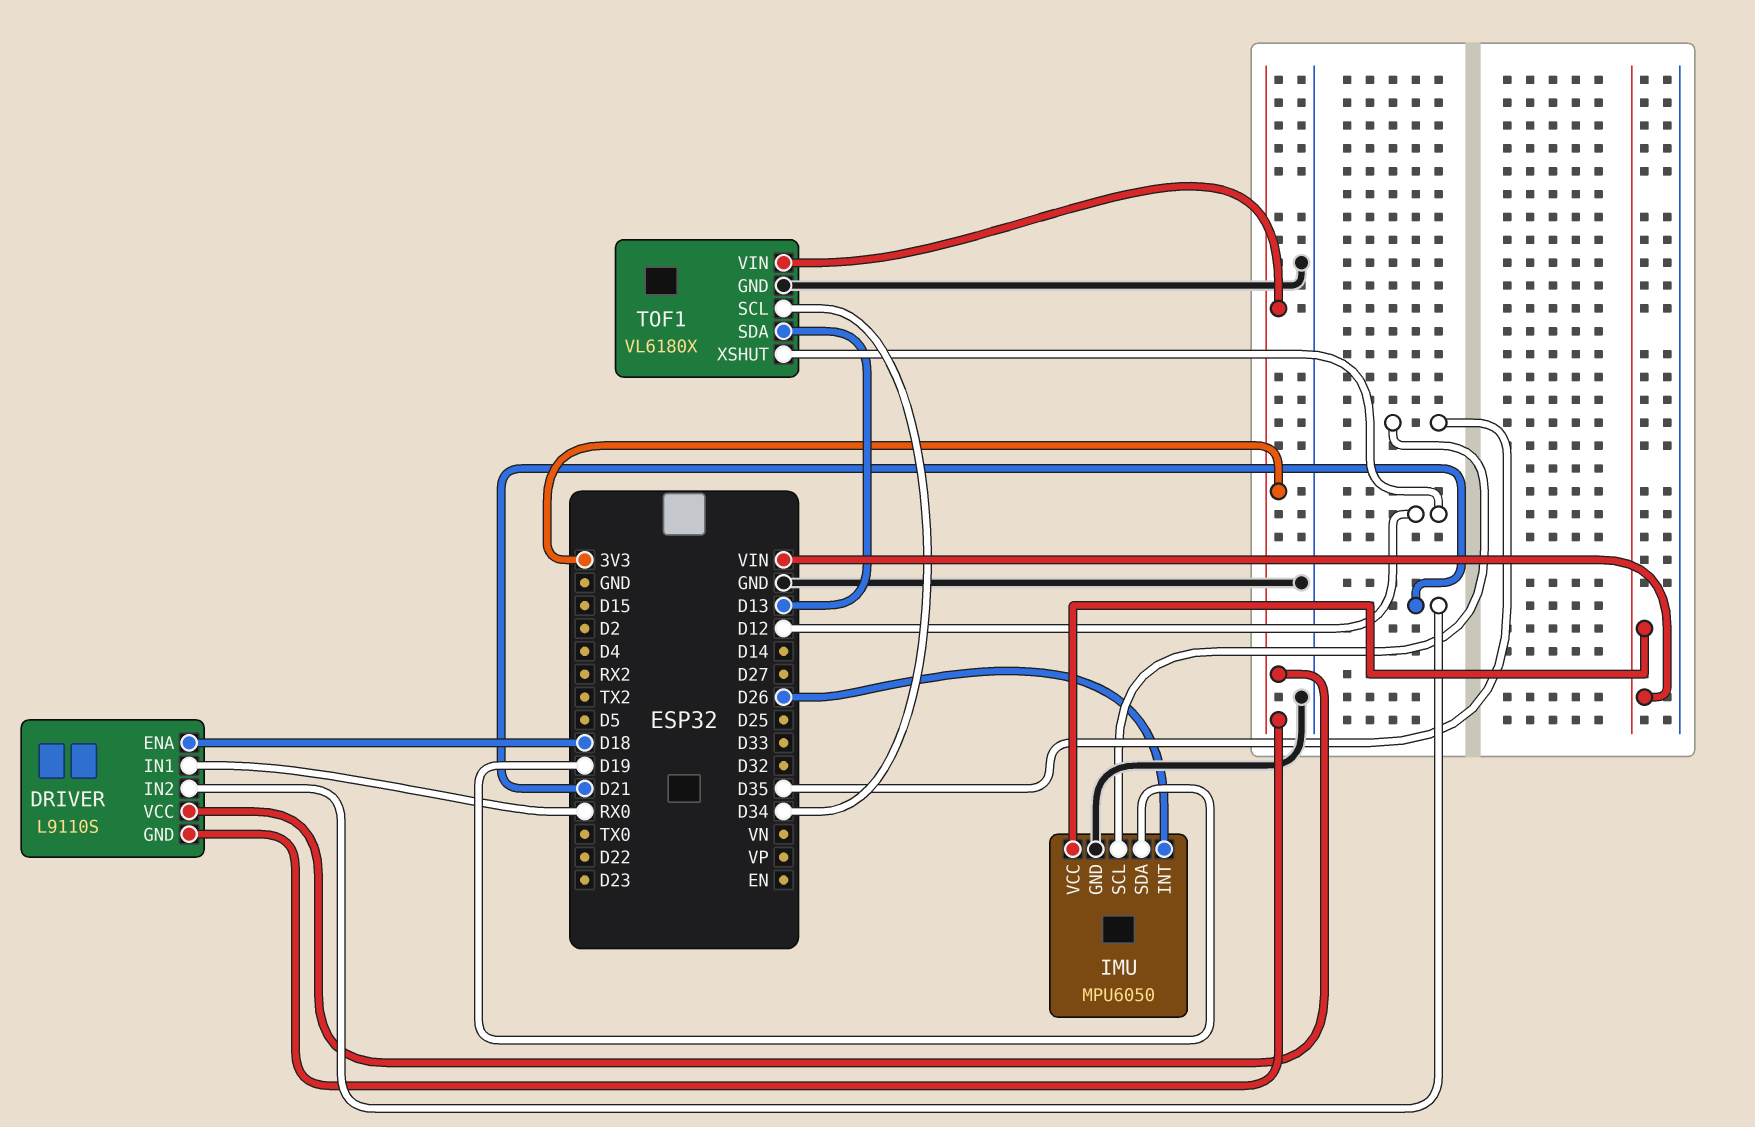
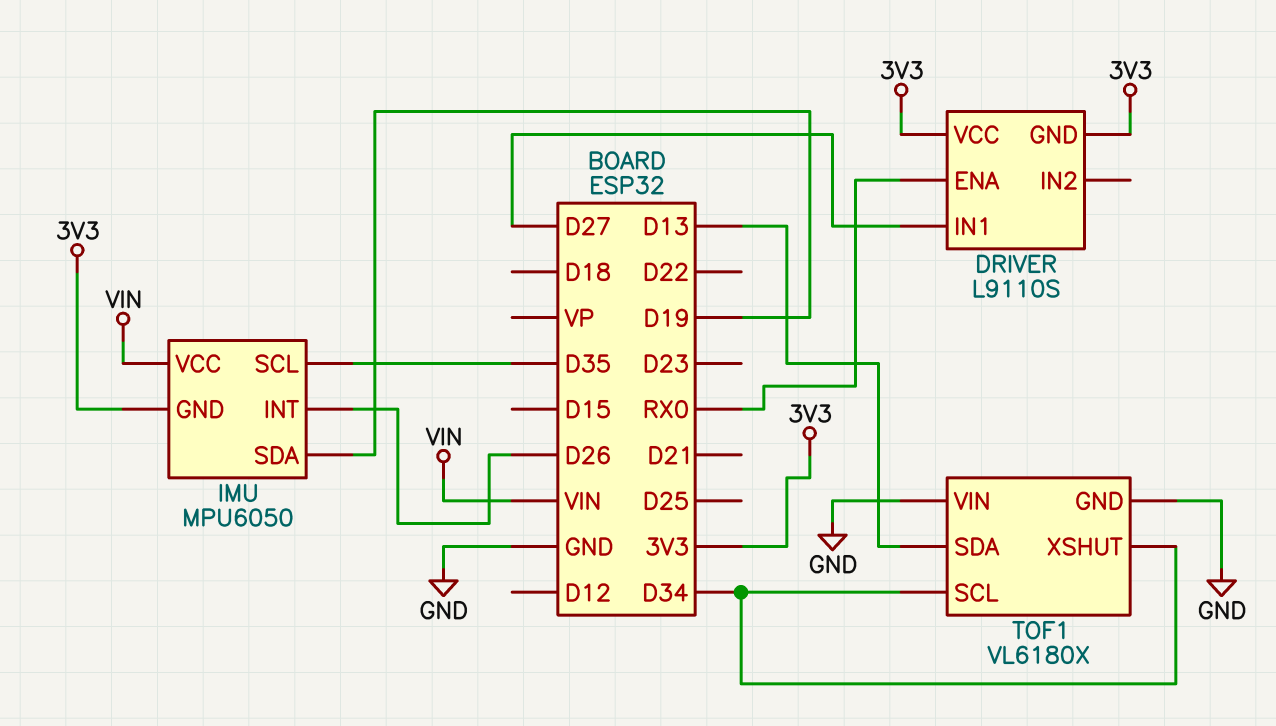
DRIVER pin ENA: D18 -> RX0
DRIVER pin IN1: RX0 -> D27
DRIVER pin IN2: D21 -> none
IMU pin GND: GND -> 3V3
TOF1 pin VIN: 3V3 -> GND
TOF1 pin XSHUT: D12 -> D34

